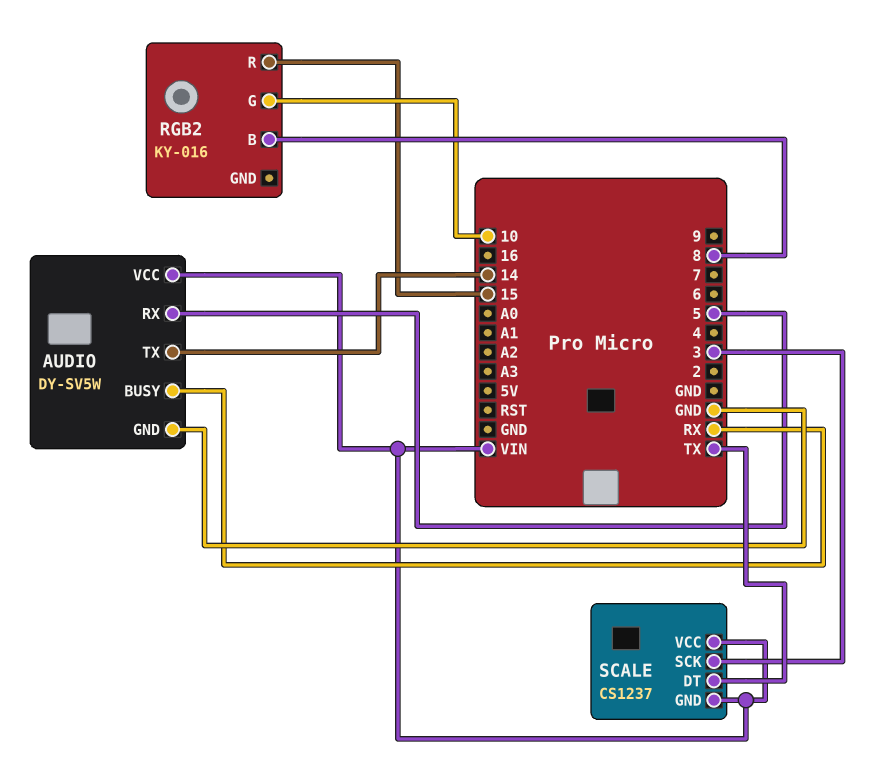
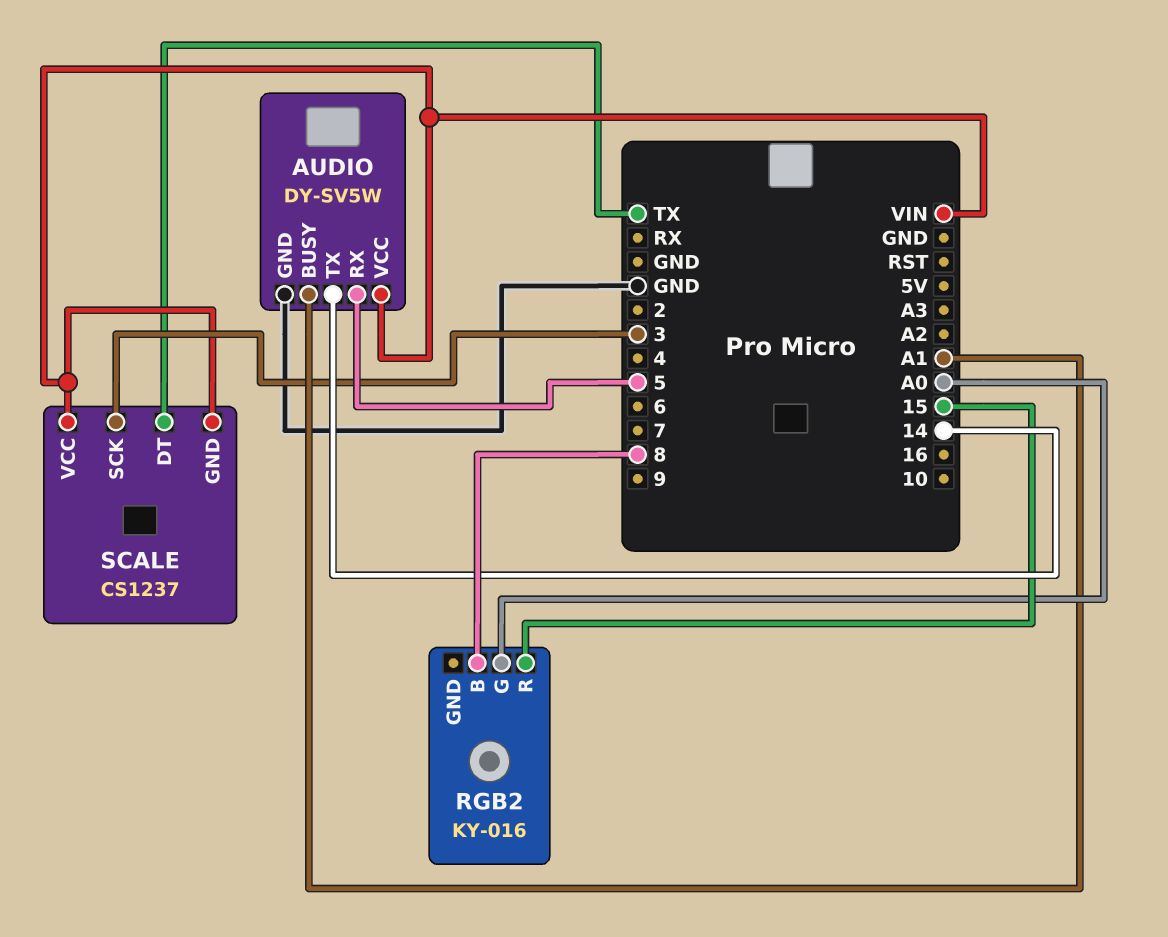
AUDIO pin BUSY: RX -> A1
RGB2 pin G: 10 -> A0

